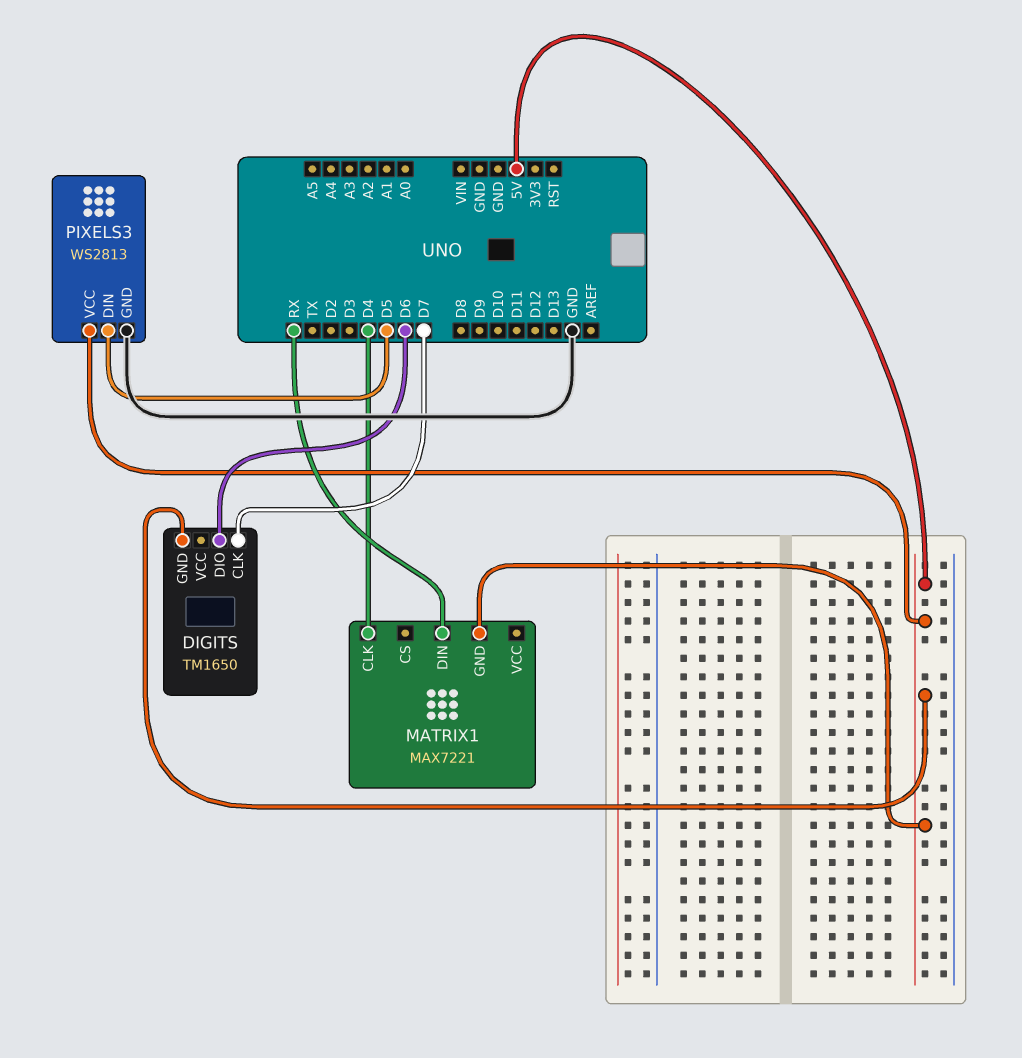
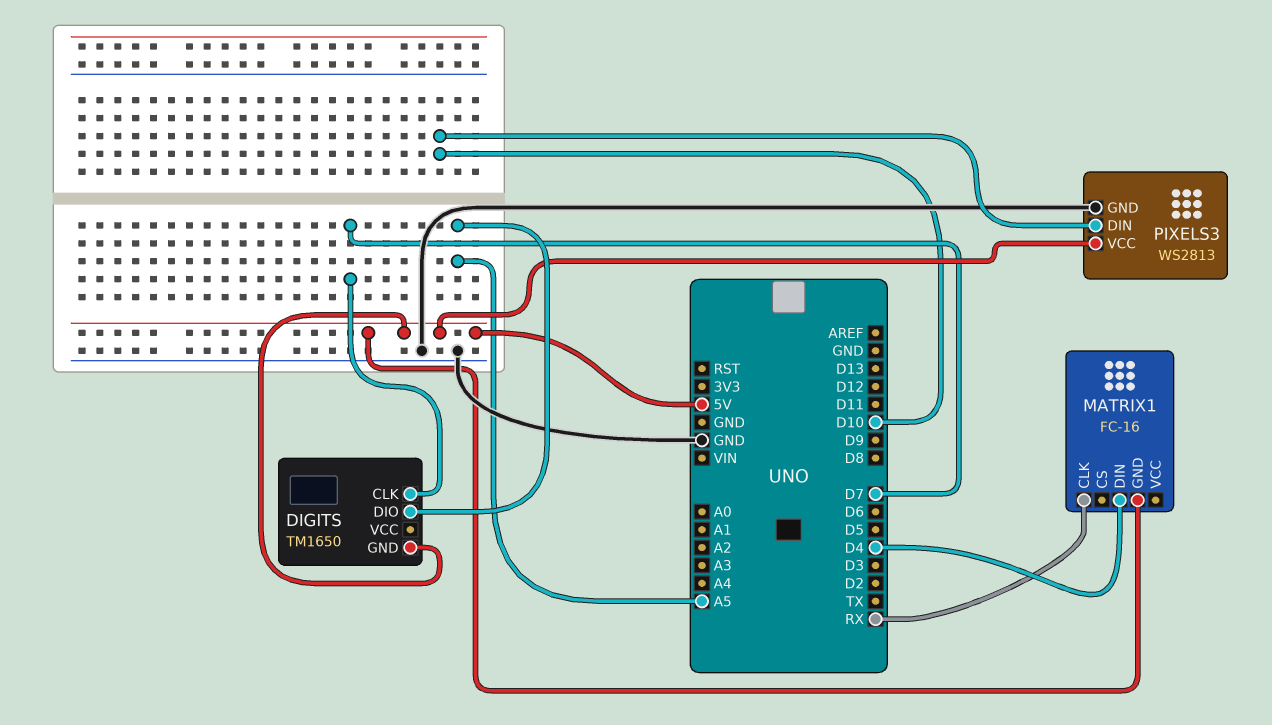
DIGITS pin DIO: D6 -> A5
MATRIX1: MAX7221 -> FC-16
MATRIX1 pin CLK: D4 -> RX
MATRIX1 pin DIN: RX -> D4
PIXELS3 pin DIN: D5 -> D10

